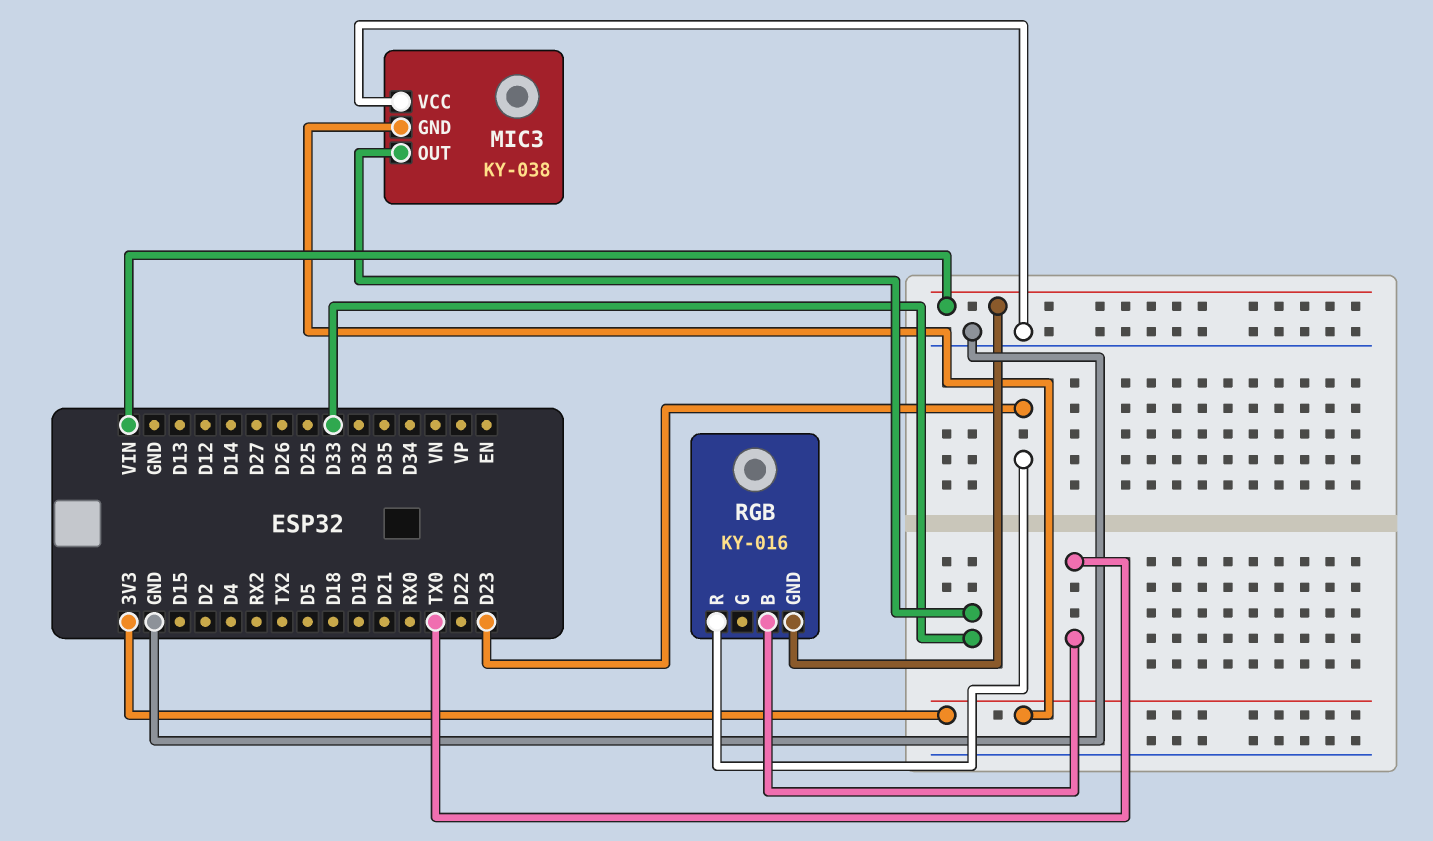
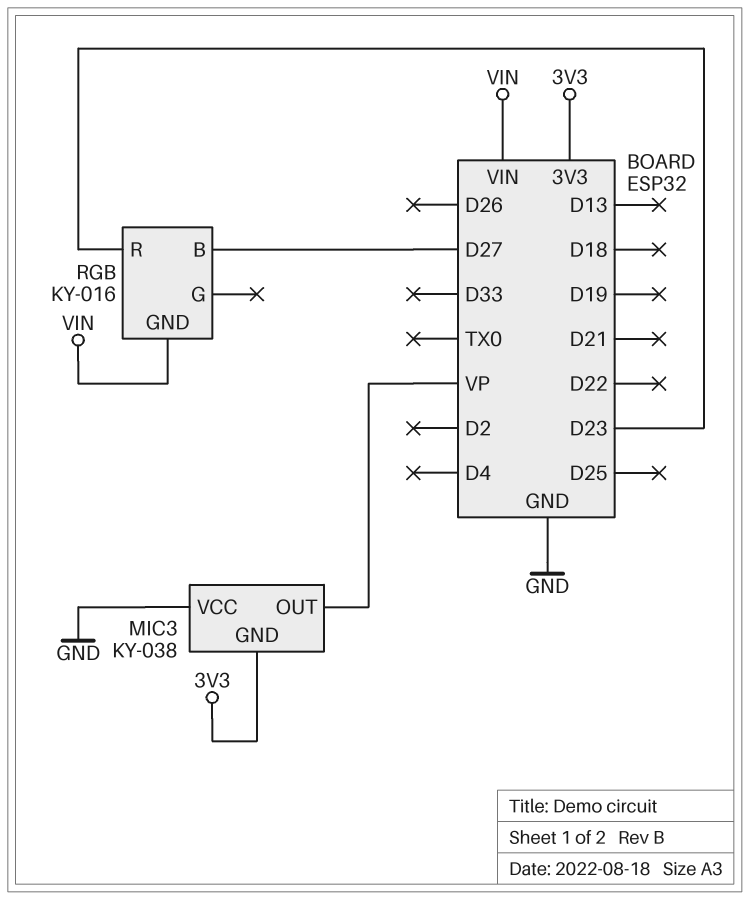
MIC3 pin OUT: D33 -> VP
RGB pin B: TX0 -> D27

